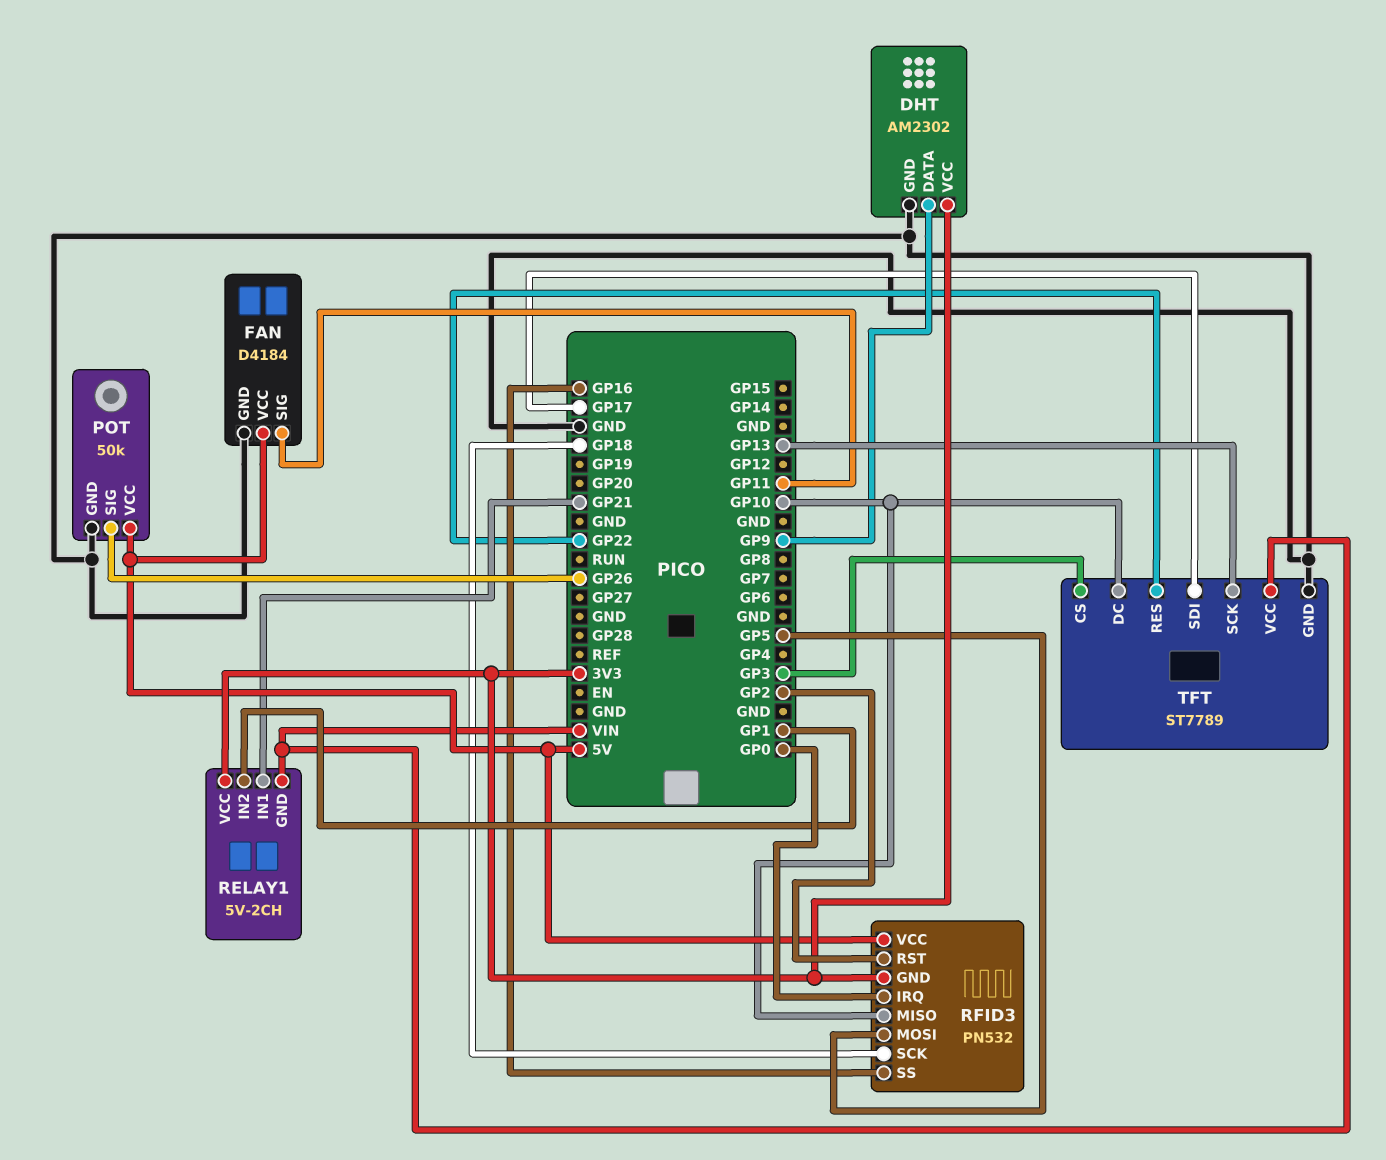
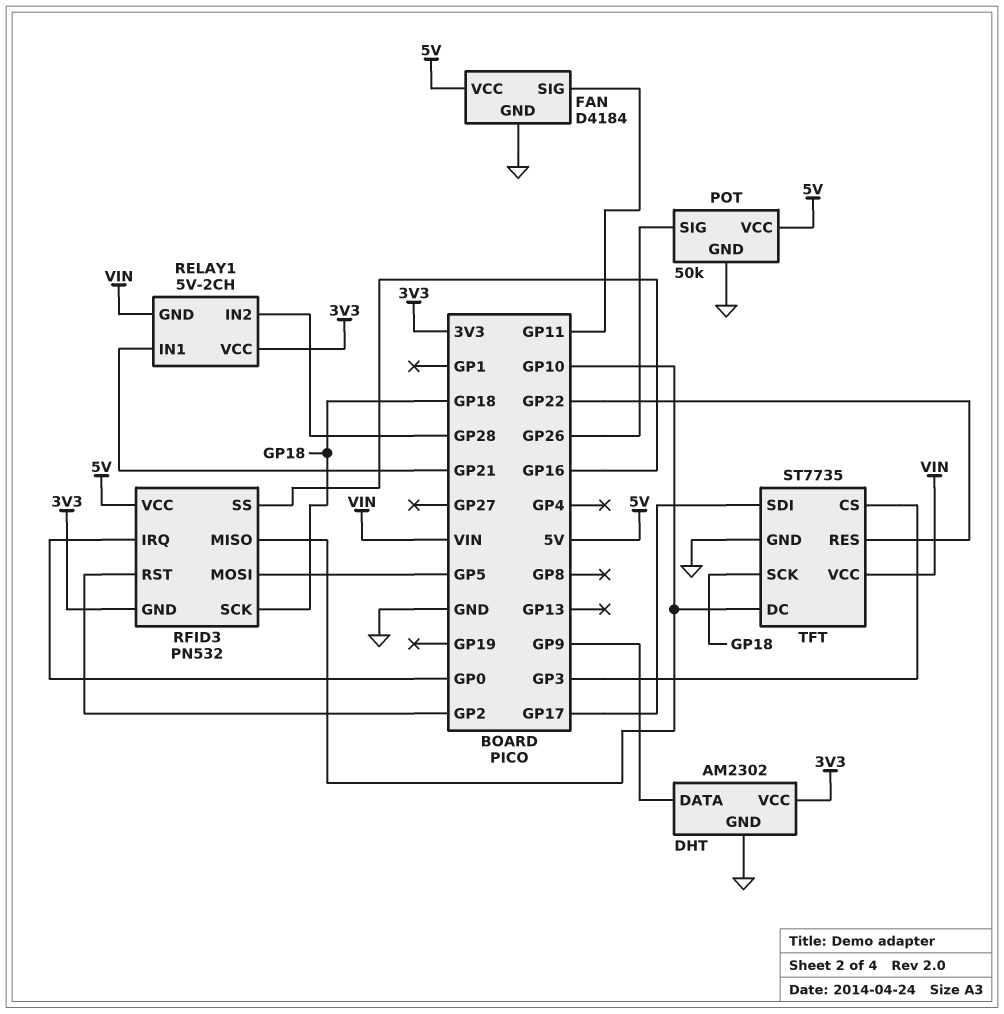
RELAY1 pin IN2: GP1 -> GP28
TFT: ST7789 -> ST7735
TFT pin SCK: GP13 -> GP18

